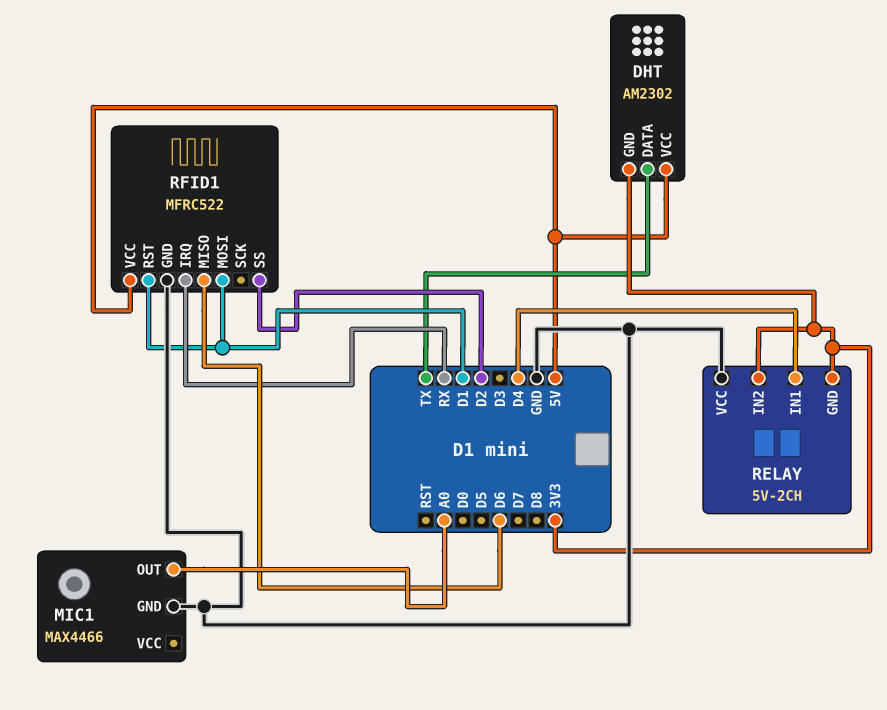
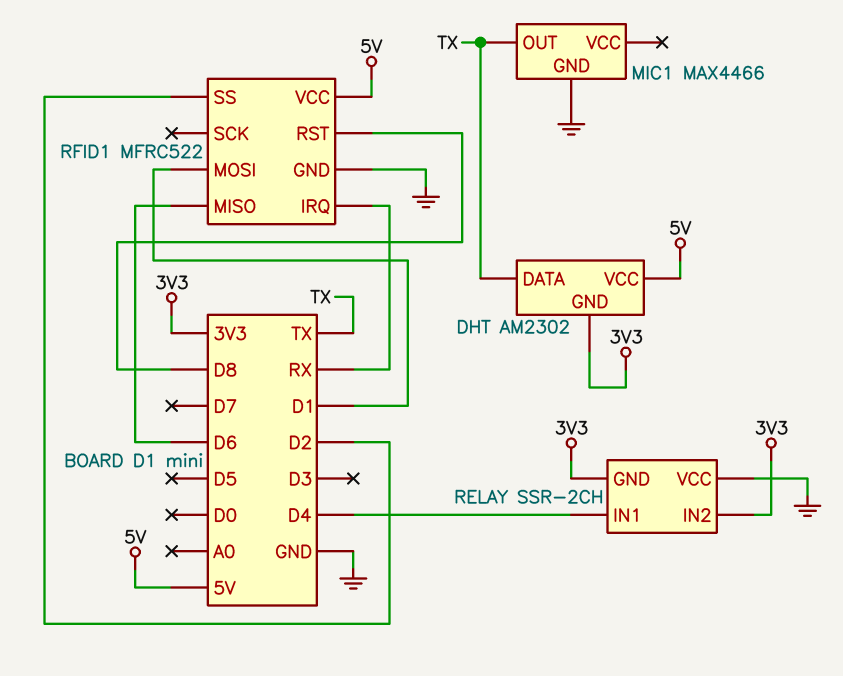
MIC1 pin OUT: A0 -> TX
RELAY: 5V-2CH -> SSR-2CH
RFID1 pin RST: D1 -> D8

